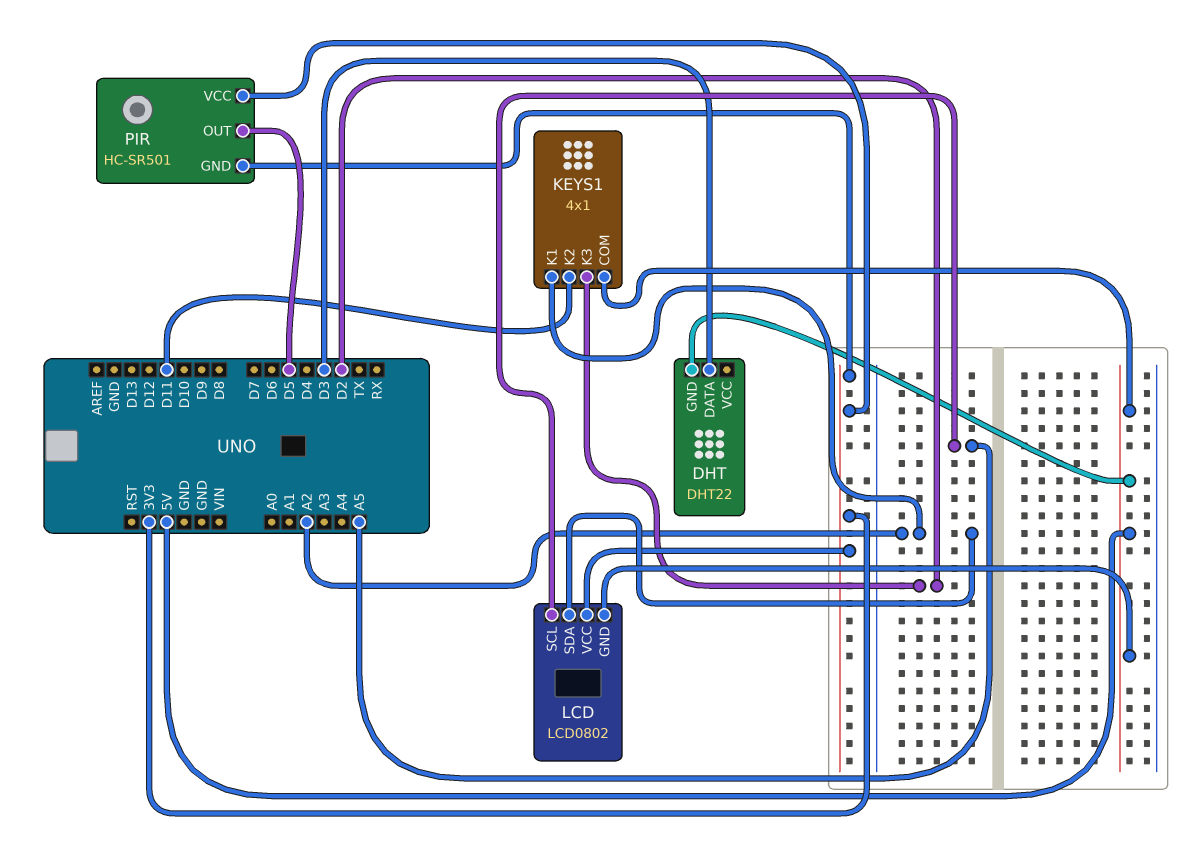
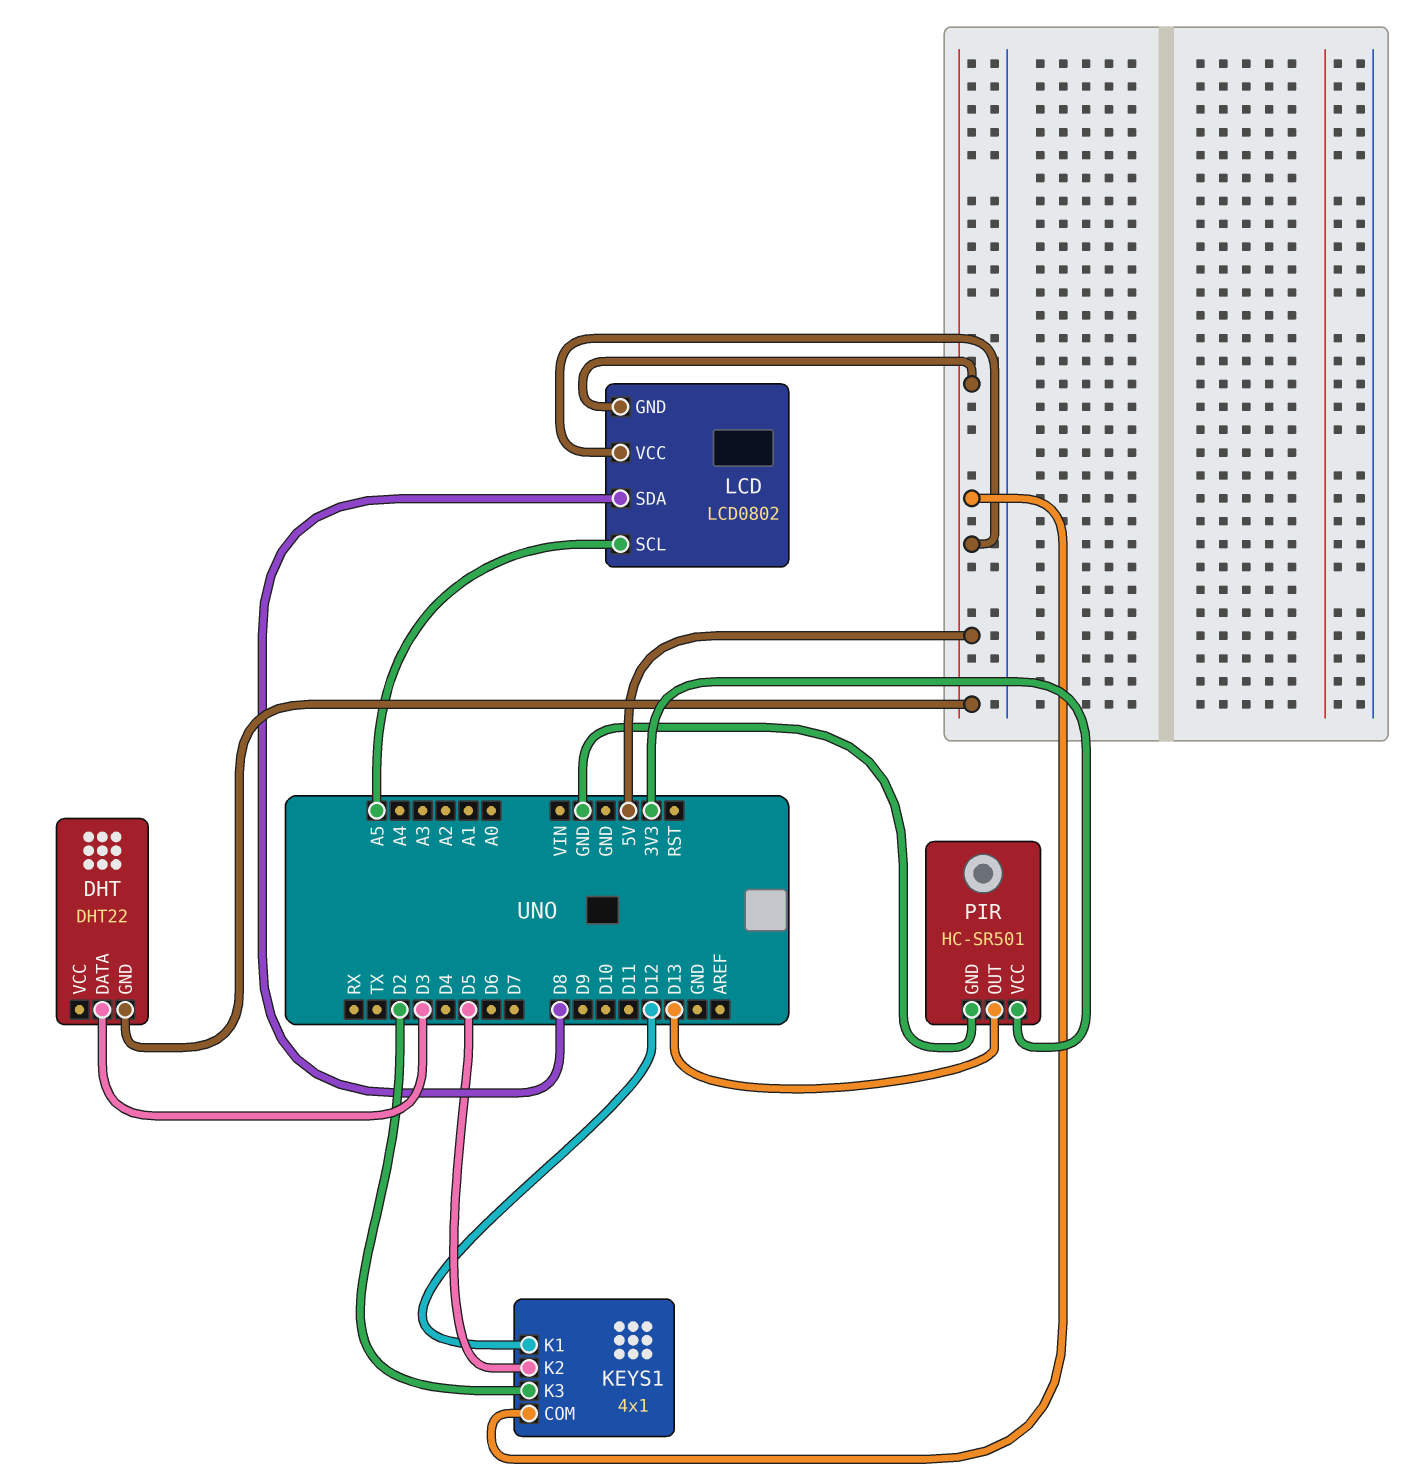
KEYS1 pin K1: A2 -> D12
KEYS1 pin K2: D11 -> D5
LCD pin SDA: A2 -> D8
LCD pin VCC: 3V3 -> 5V
PIR pin GND: 3V3 -> GND
PIR pin OUT: D5 -> D13

